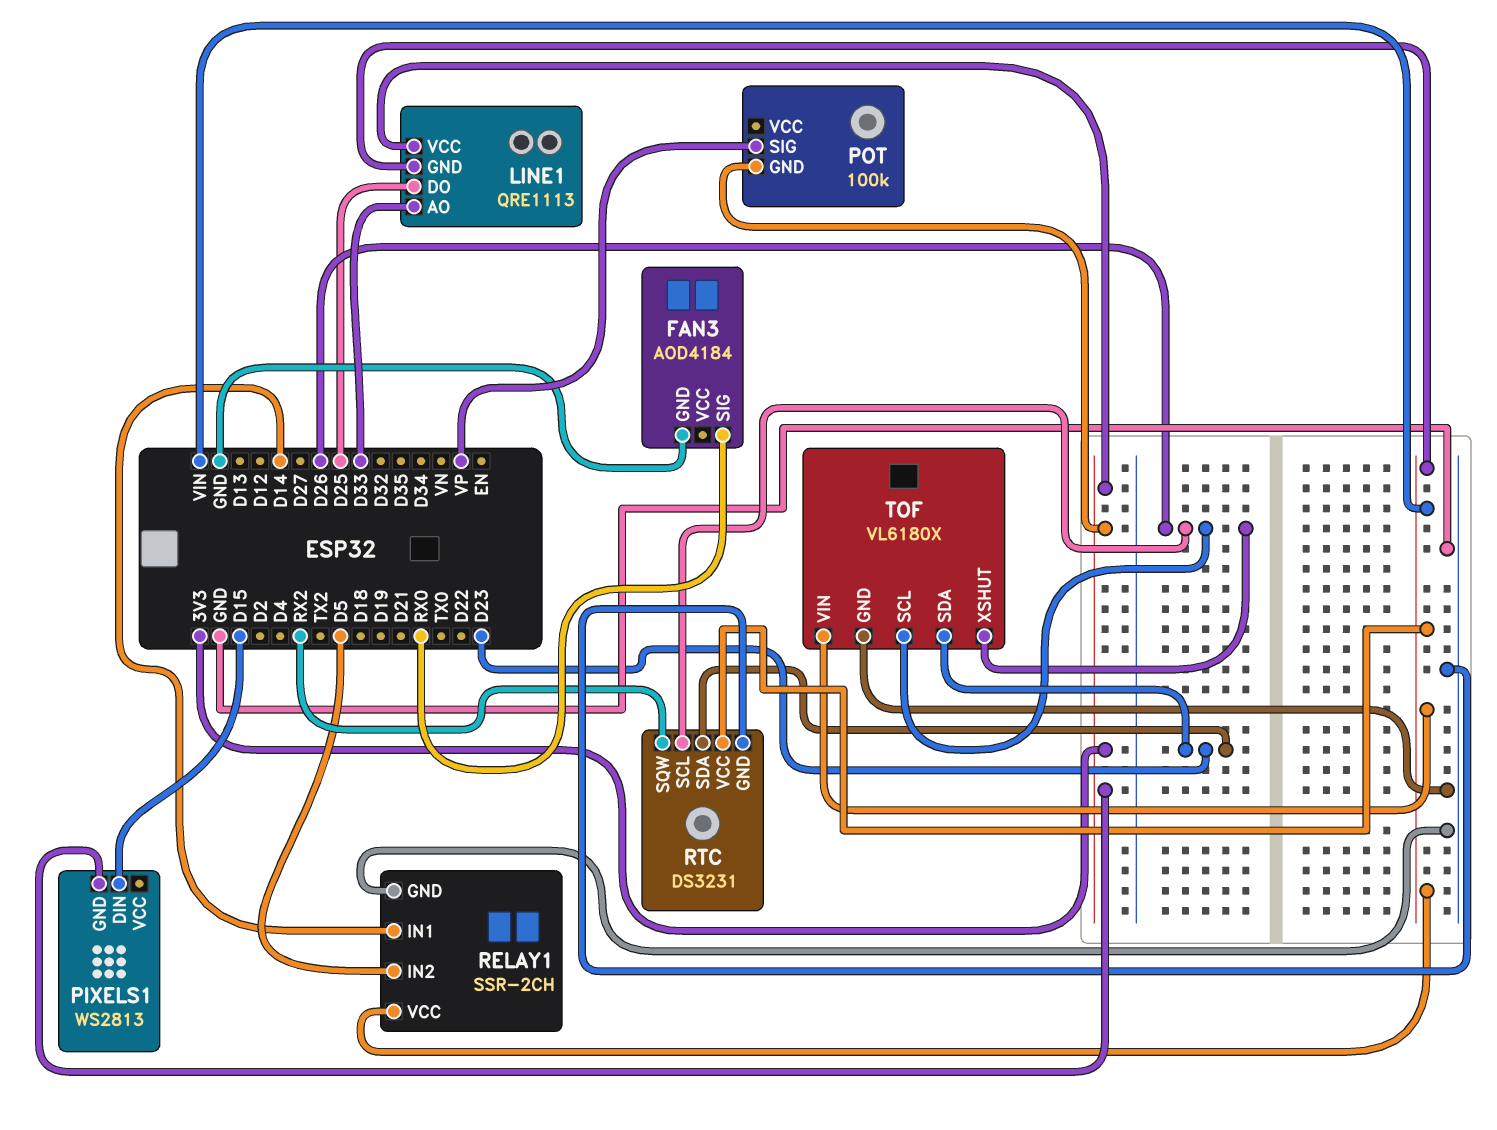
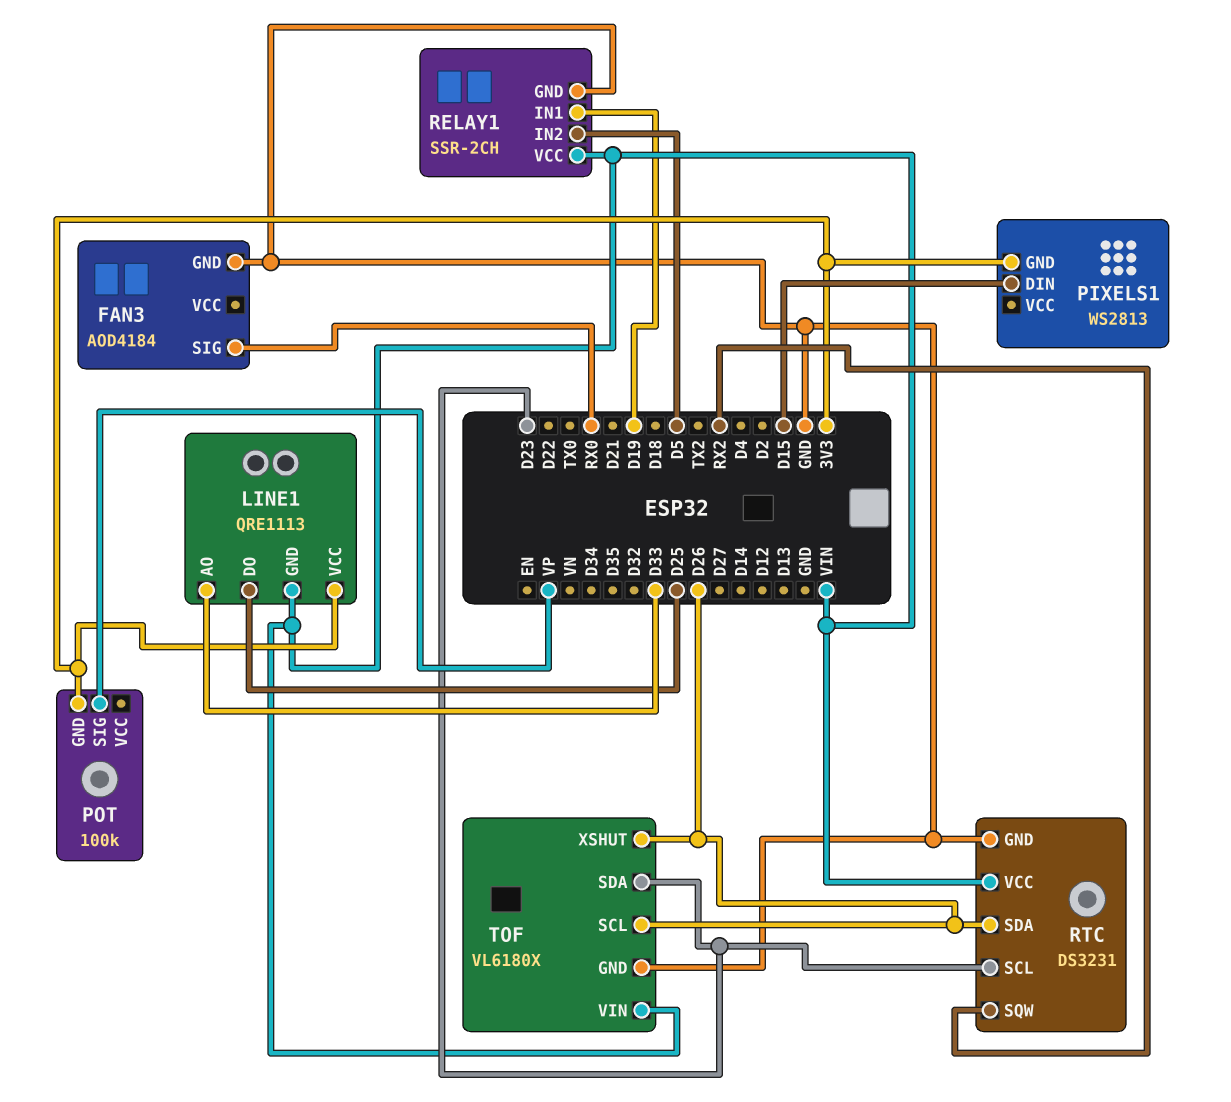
RELAY1 pin IN1: D14 -> D19
RTC pin SCL: D26 -> D23
RTC pin SDA: D23 -> D26

